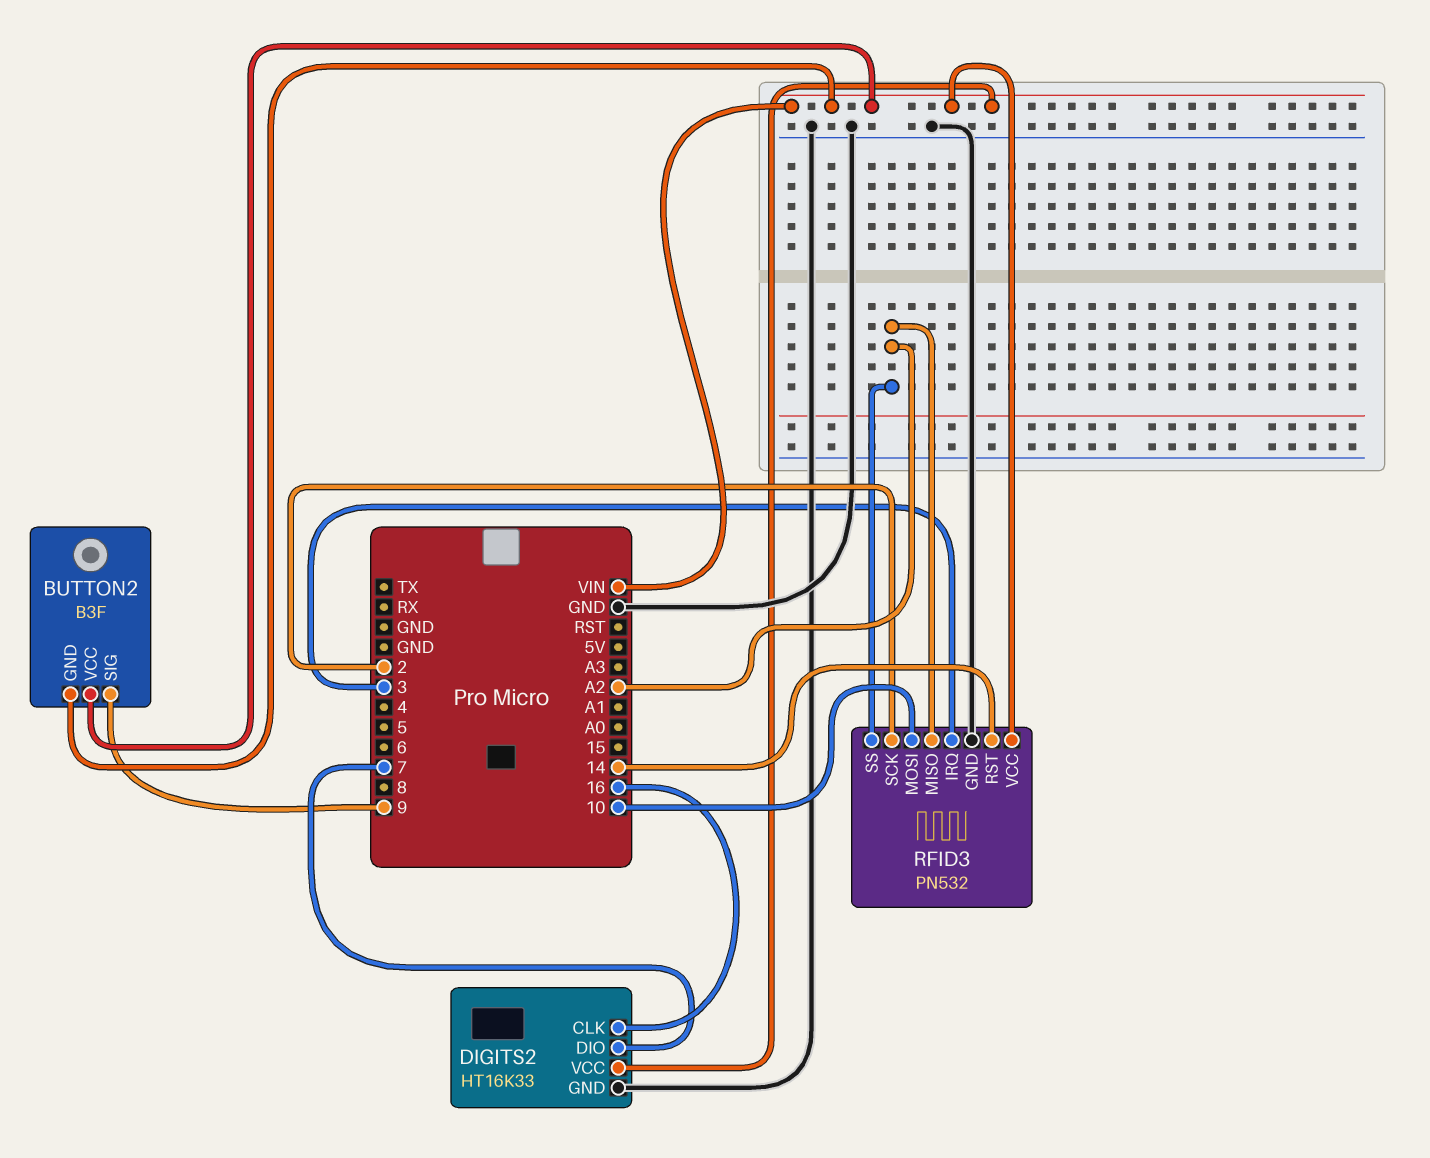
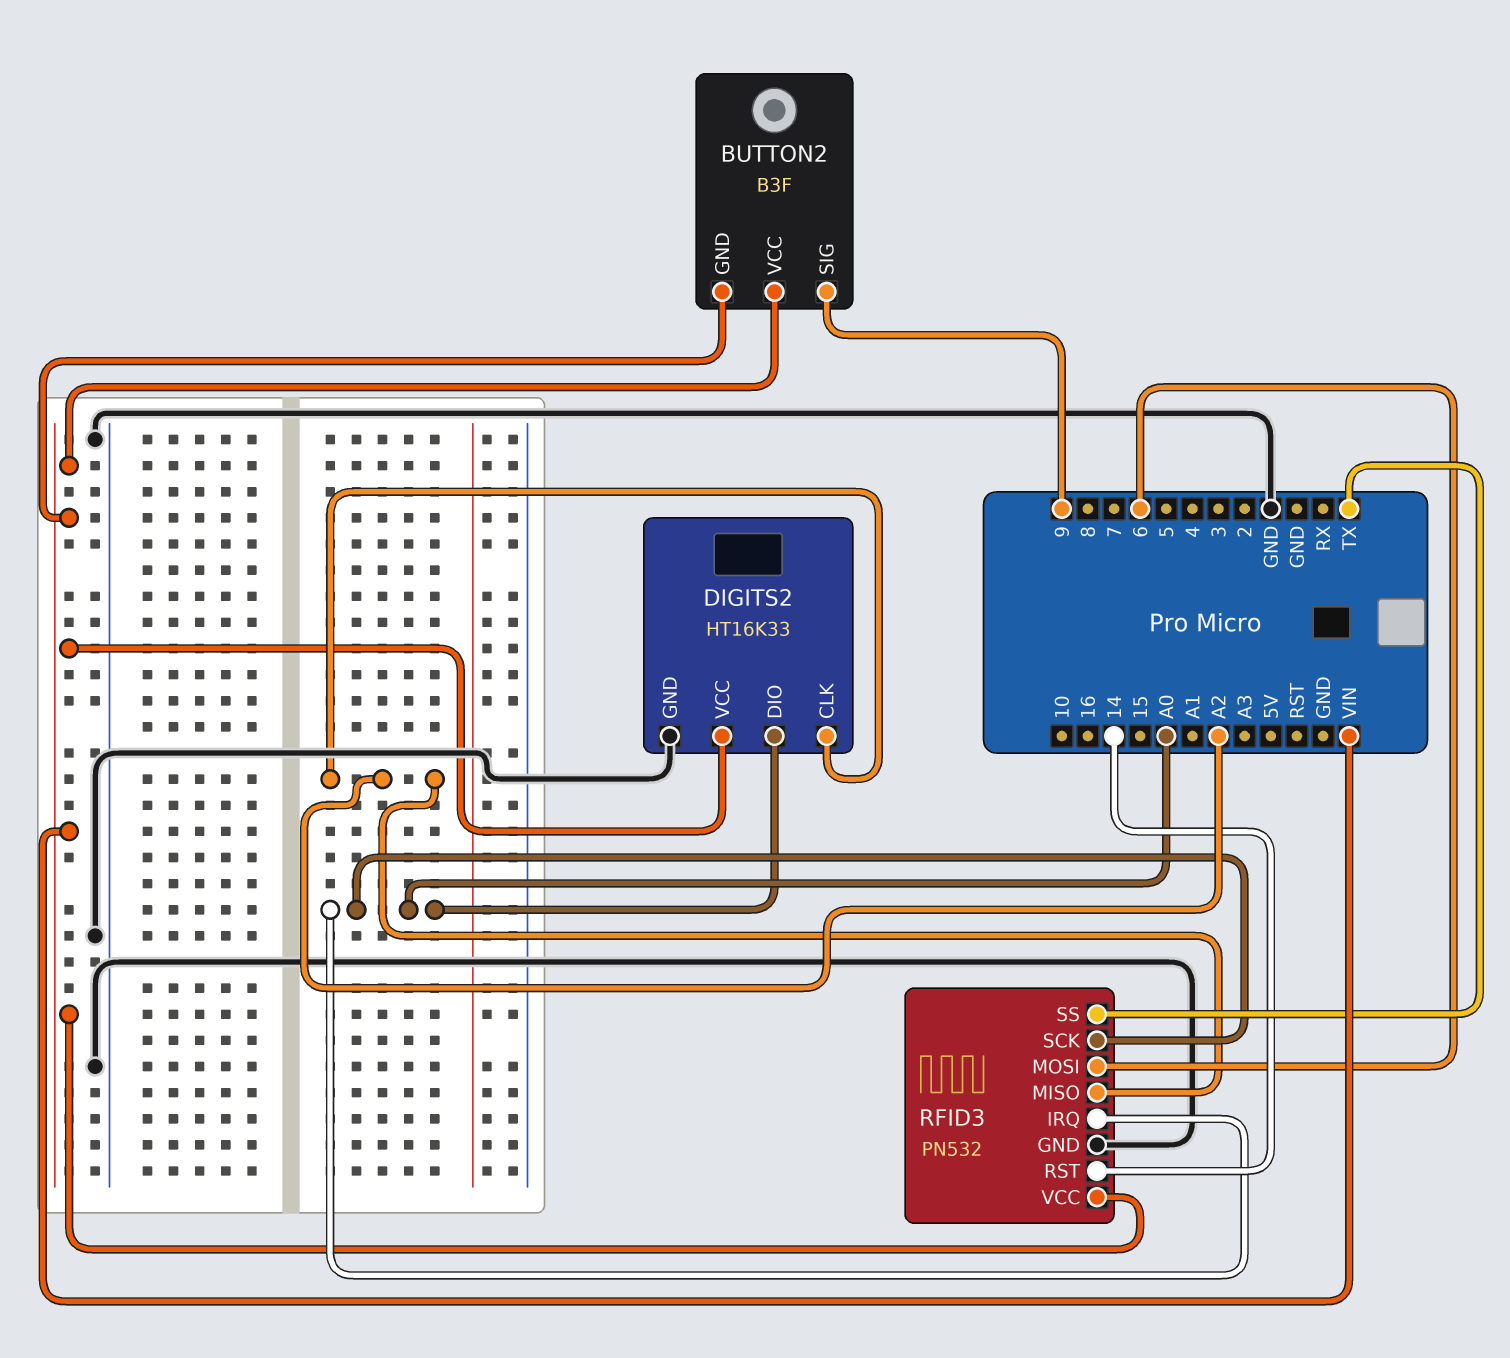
DIGITS2 pin CLK: 16 -> A2
DIGITS2 pin DIO: 7 -> A0
RFID3 pin IRQ: 3 -> A0
RFID3 pin MOSI: 10 -> 6
RFID3 pin SCK: 2 -> A0
RFID3 pin SS: A2 -> TX

